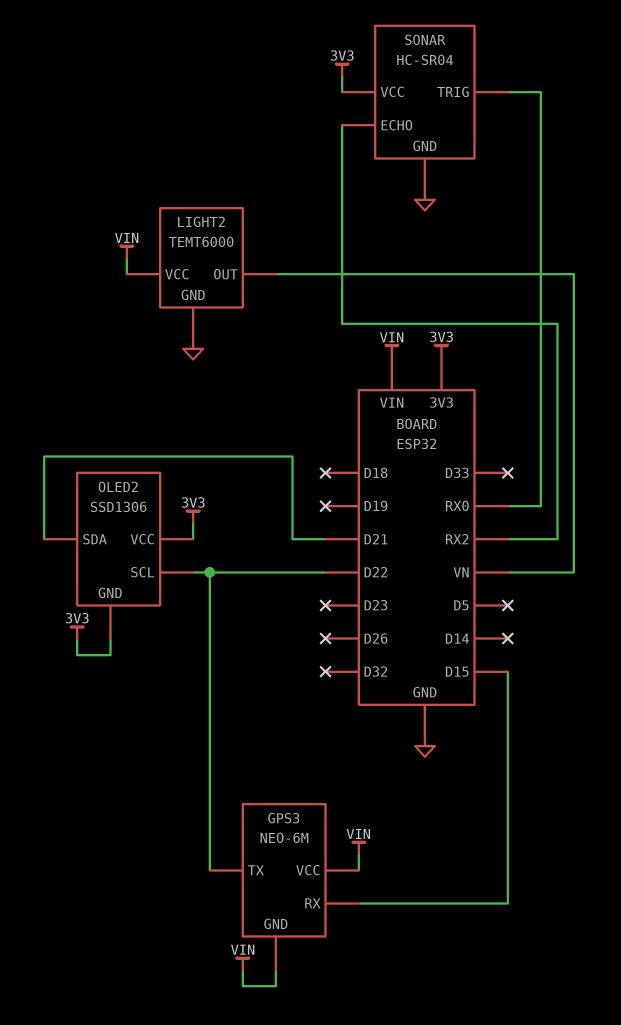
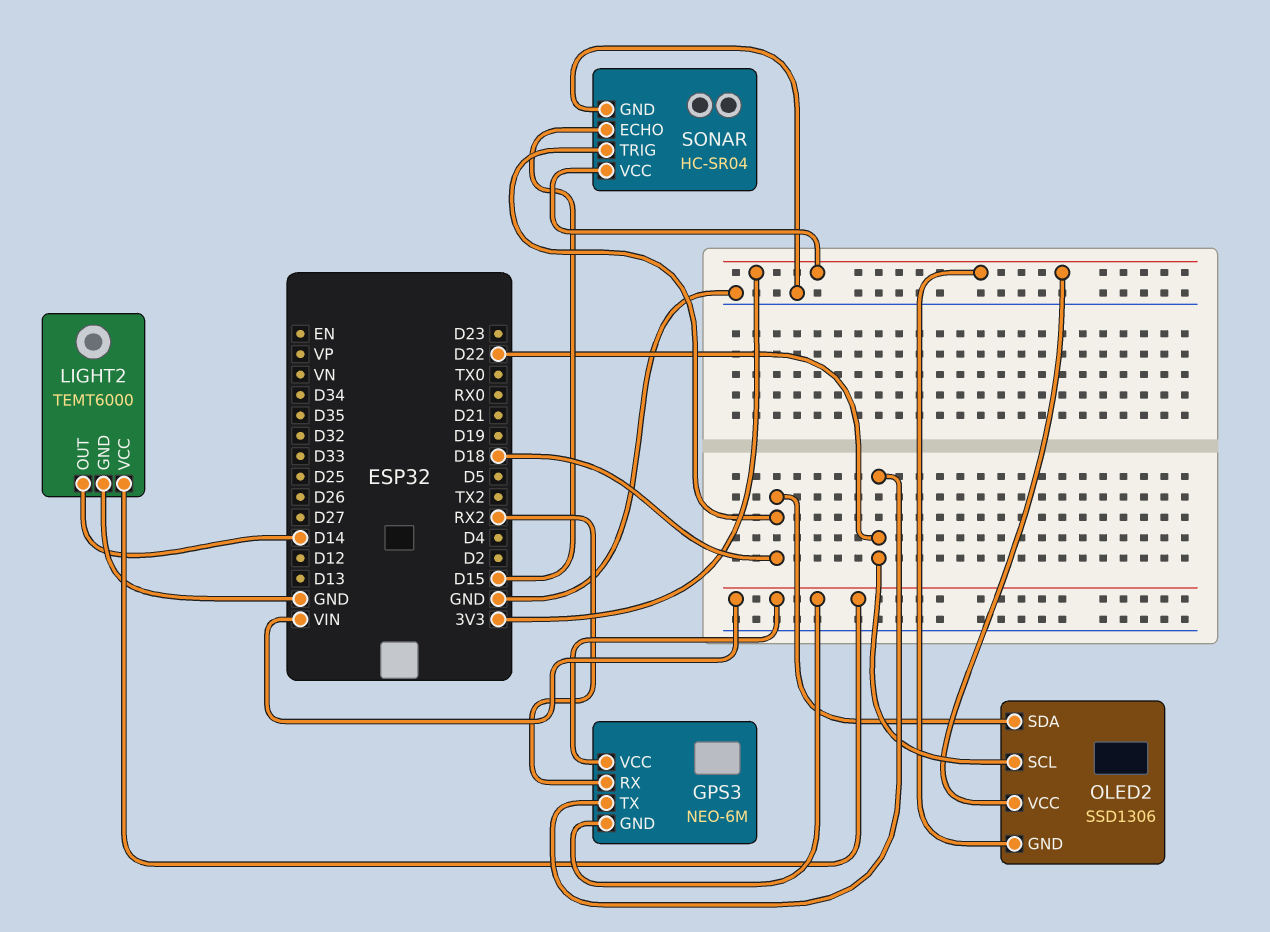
GPS3 pin RX: D15 -> RX2
LIGHT2 pin OUT: VN -> D14
OLED2 pin SDA: D21 -> D18
SONAR pin ECHO: RX2 -> D15
SONAR pin TRIG: RX0 -> D18

